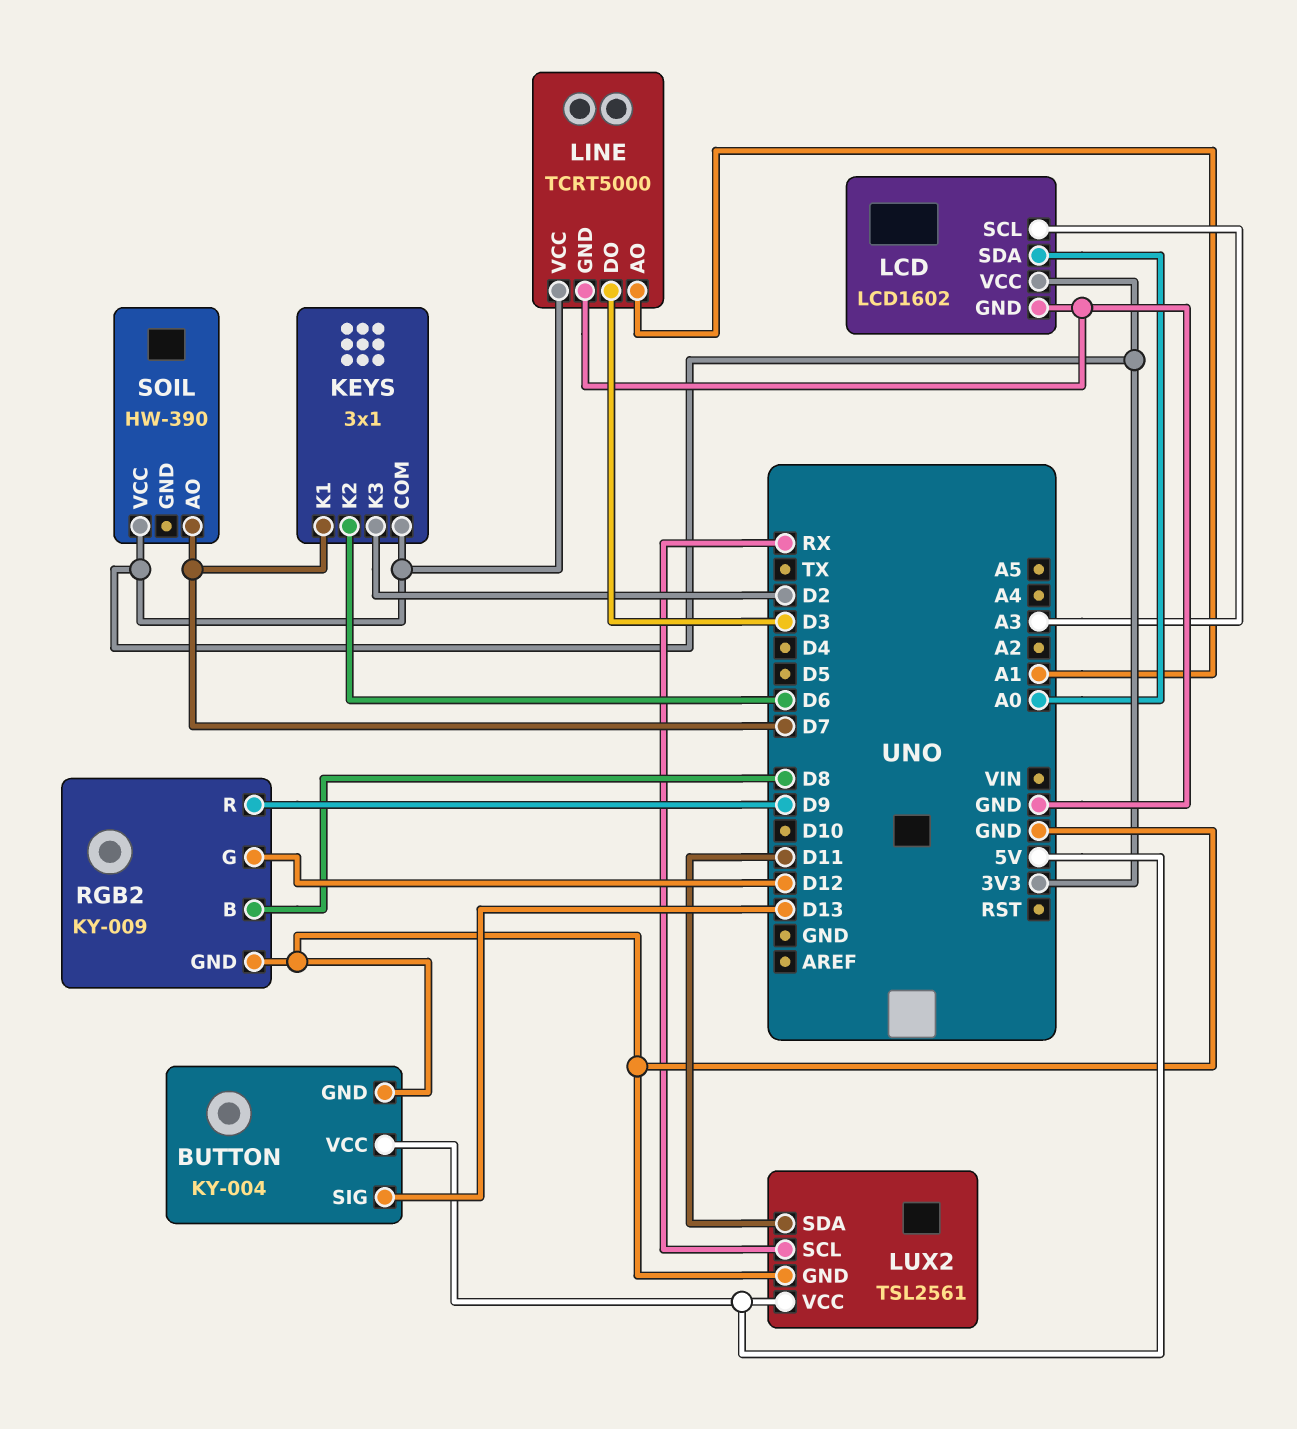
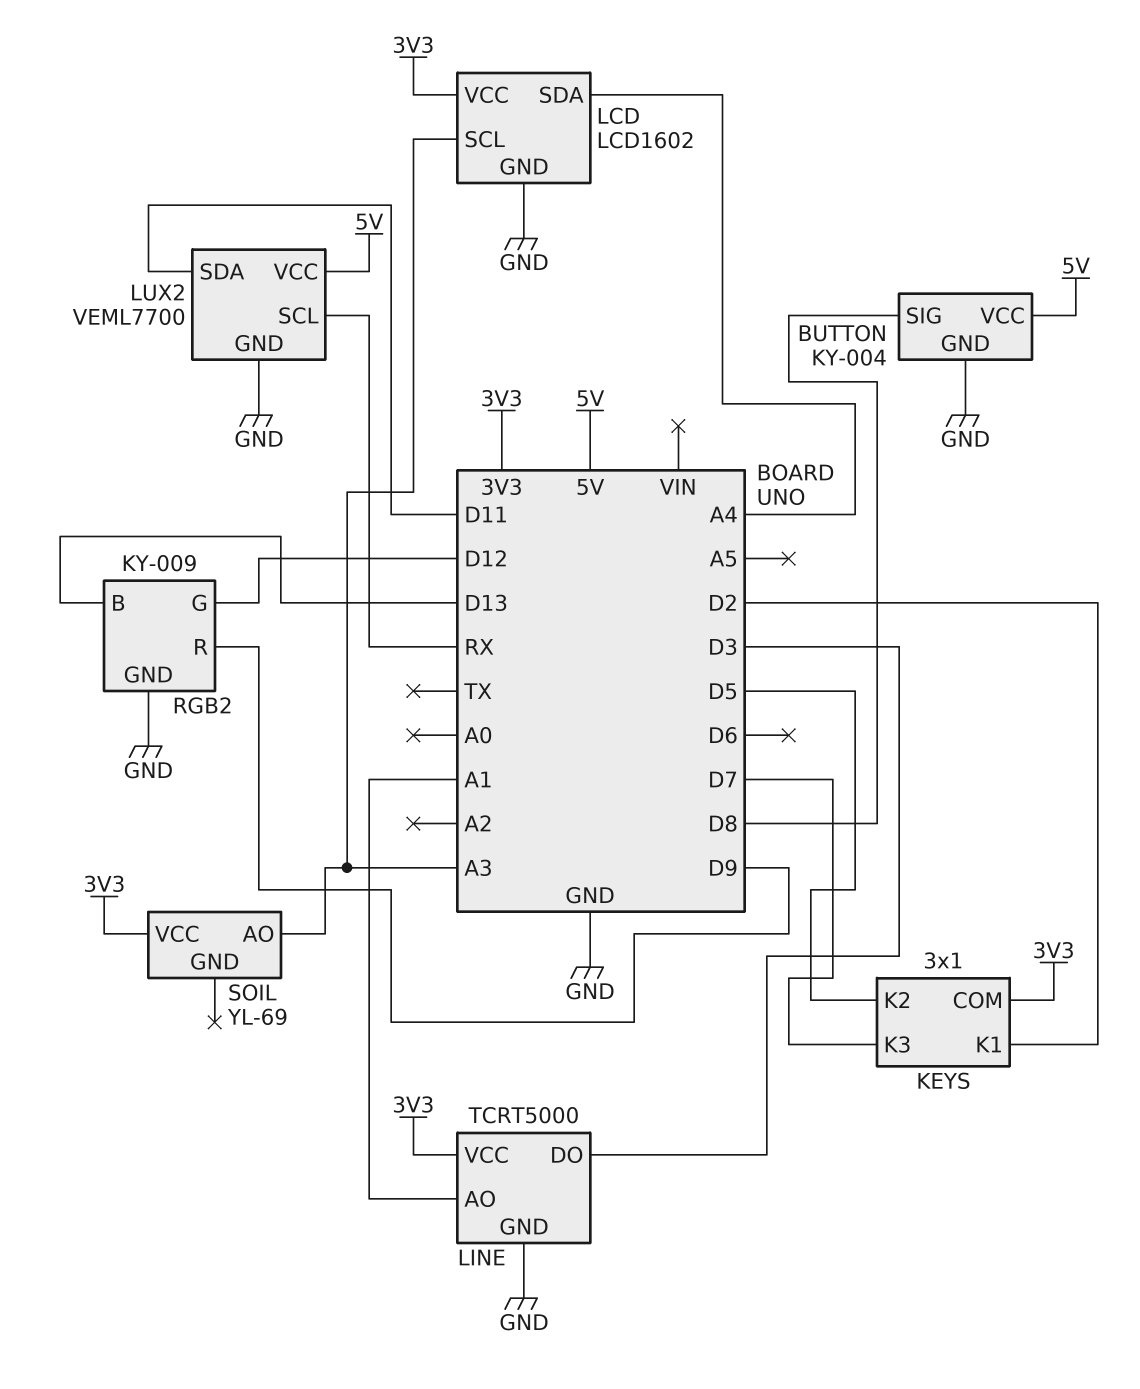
BUTTON pin SIG: D13 -> D8
KEYS pin K1: D7 -> D2
KEYS pin K2: D6 -> D5
KEYS pin K3: D2 -> D7
LCD pin SDA: A0 -> A4
LUX2: TSL2561 -> VEML7700
RGB2 pin B: D8 -> D13
SOIL: HW-390 -> YL-69
SOIL pin AO: D7 -> A3

